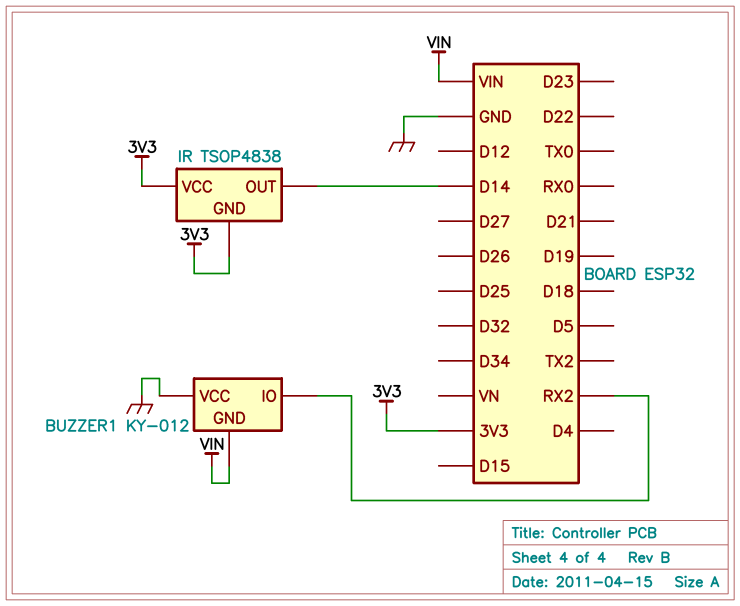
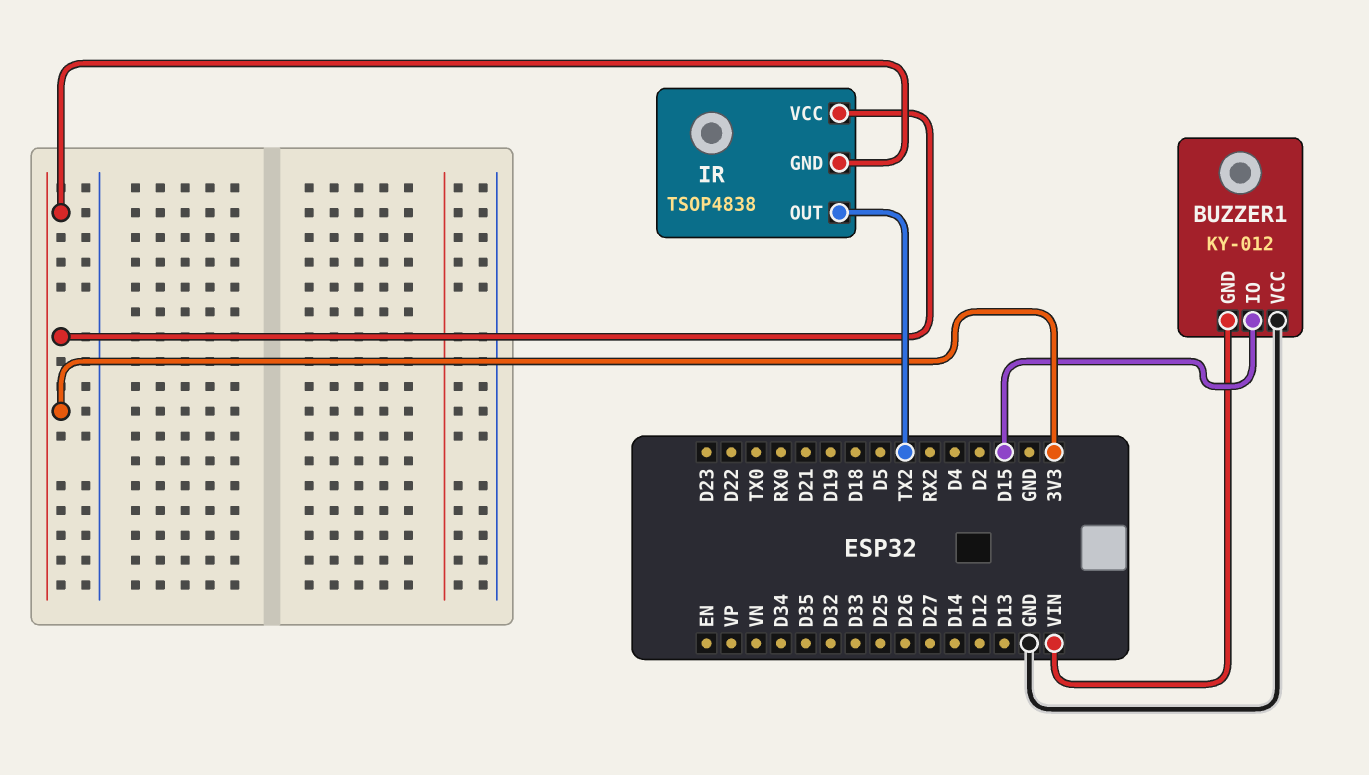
BUZZER1 pin IO: RX2 -> D15
IR pin OUT: D14 -> TX2

